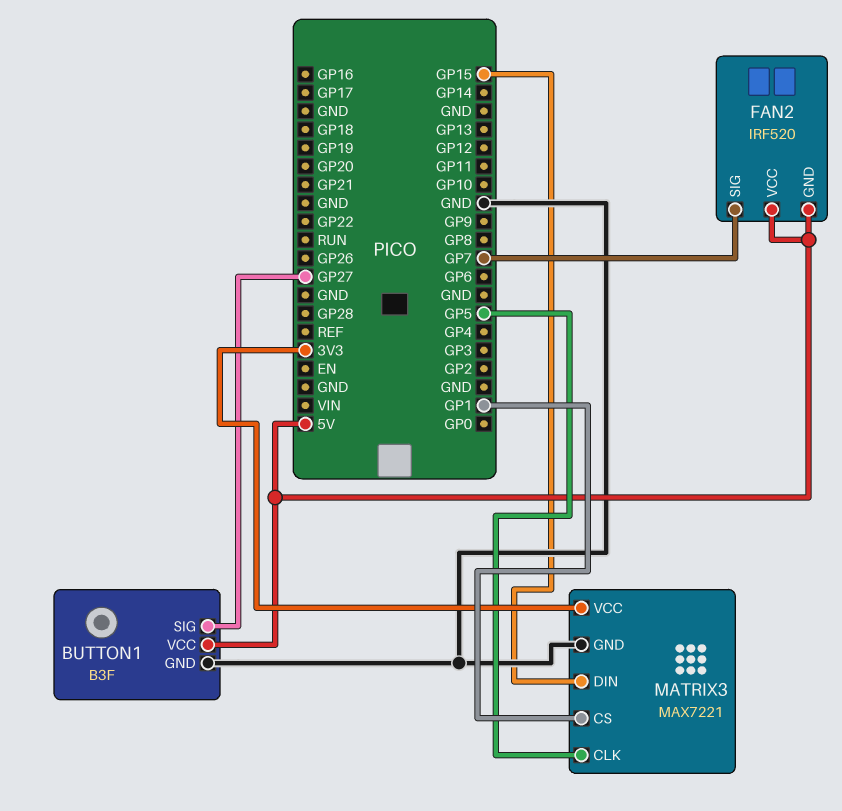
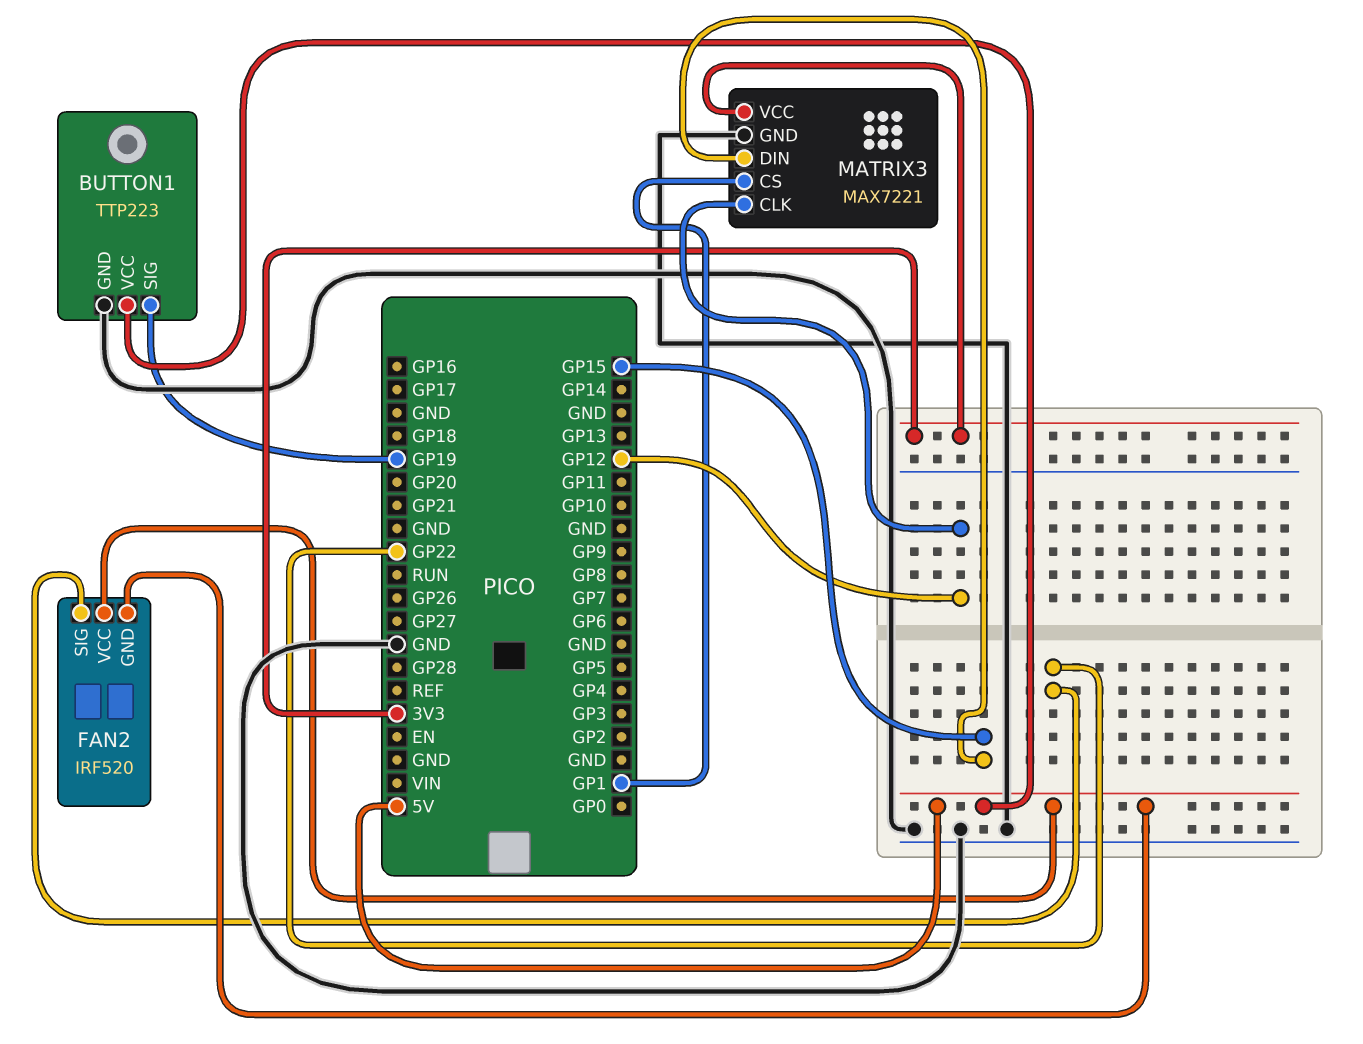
BUTTON1: B3F -> TTP223
BUTTON1 pin SIG: GP27 -> GP19
FAN2 pin SIG: GP7 -> GP22
MATRIX3 pin CLK: GP5 -> GP12

